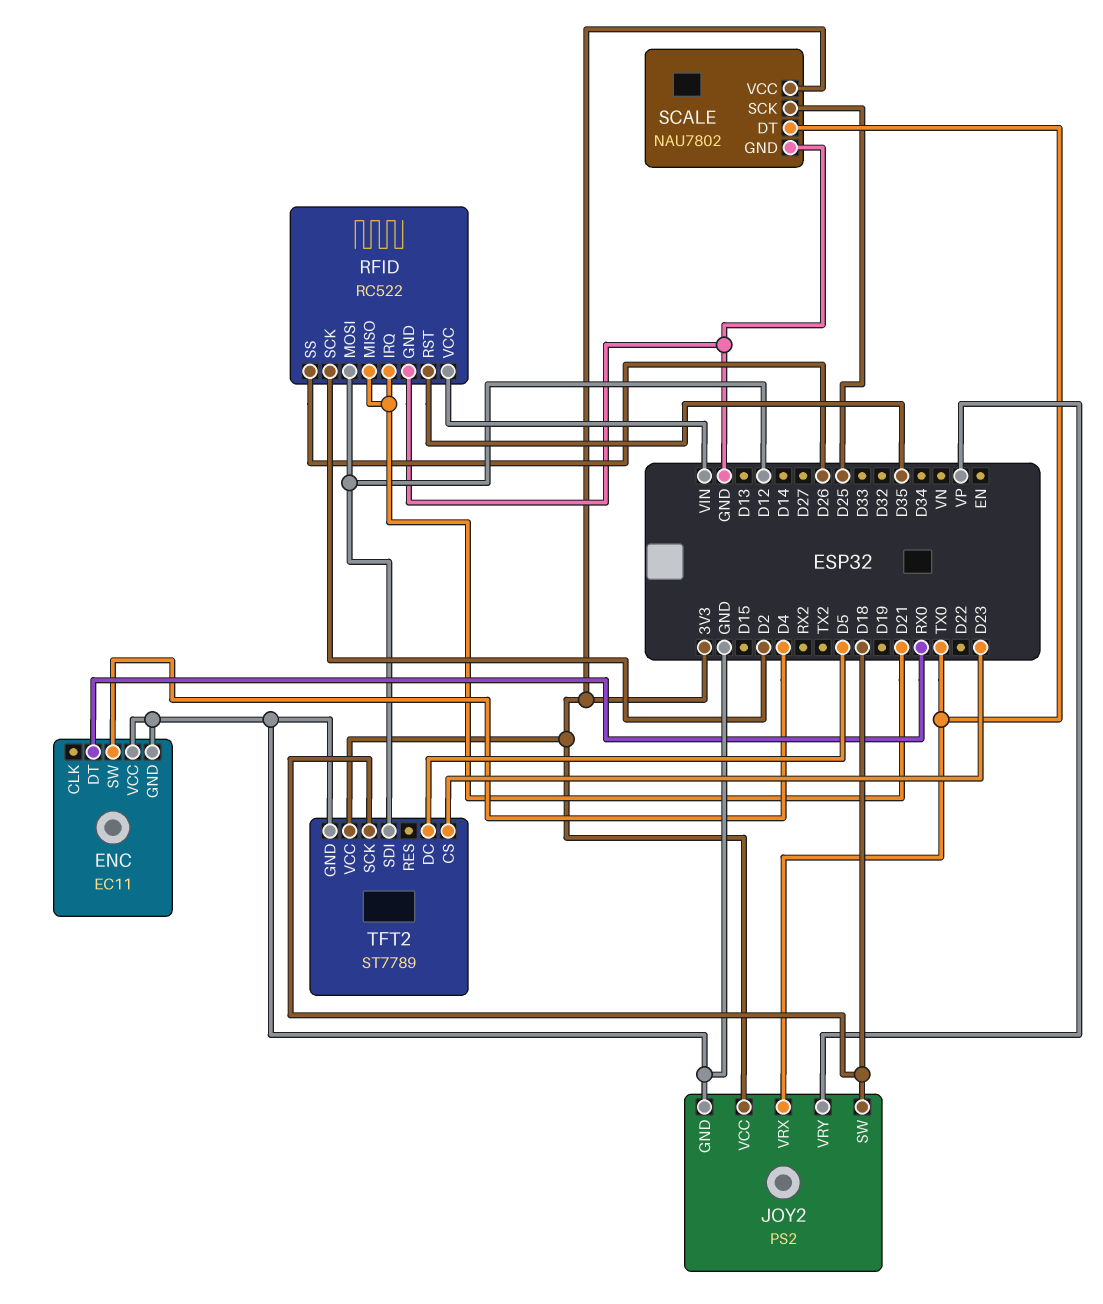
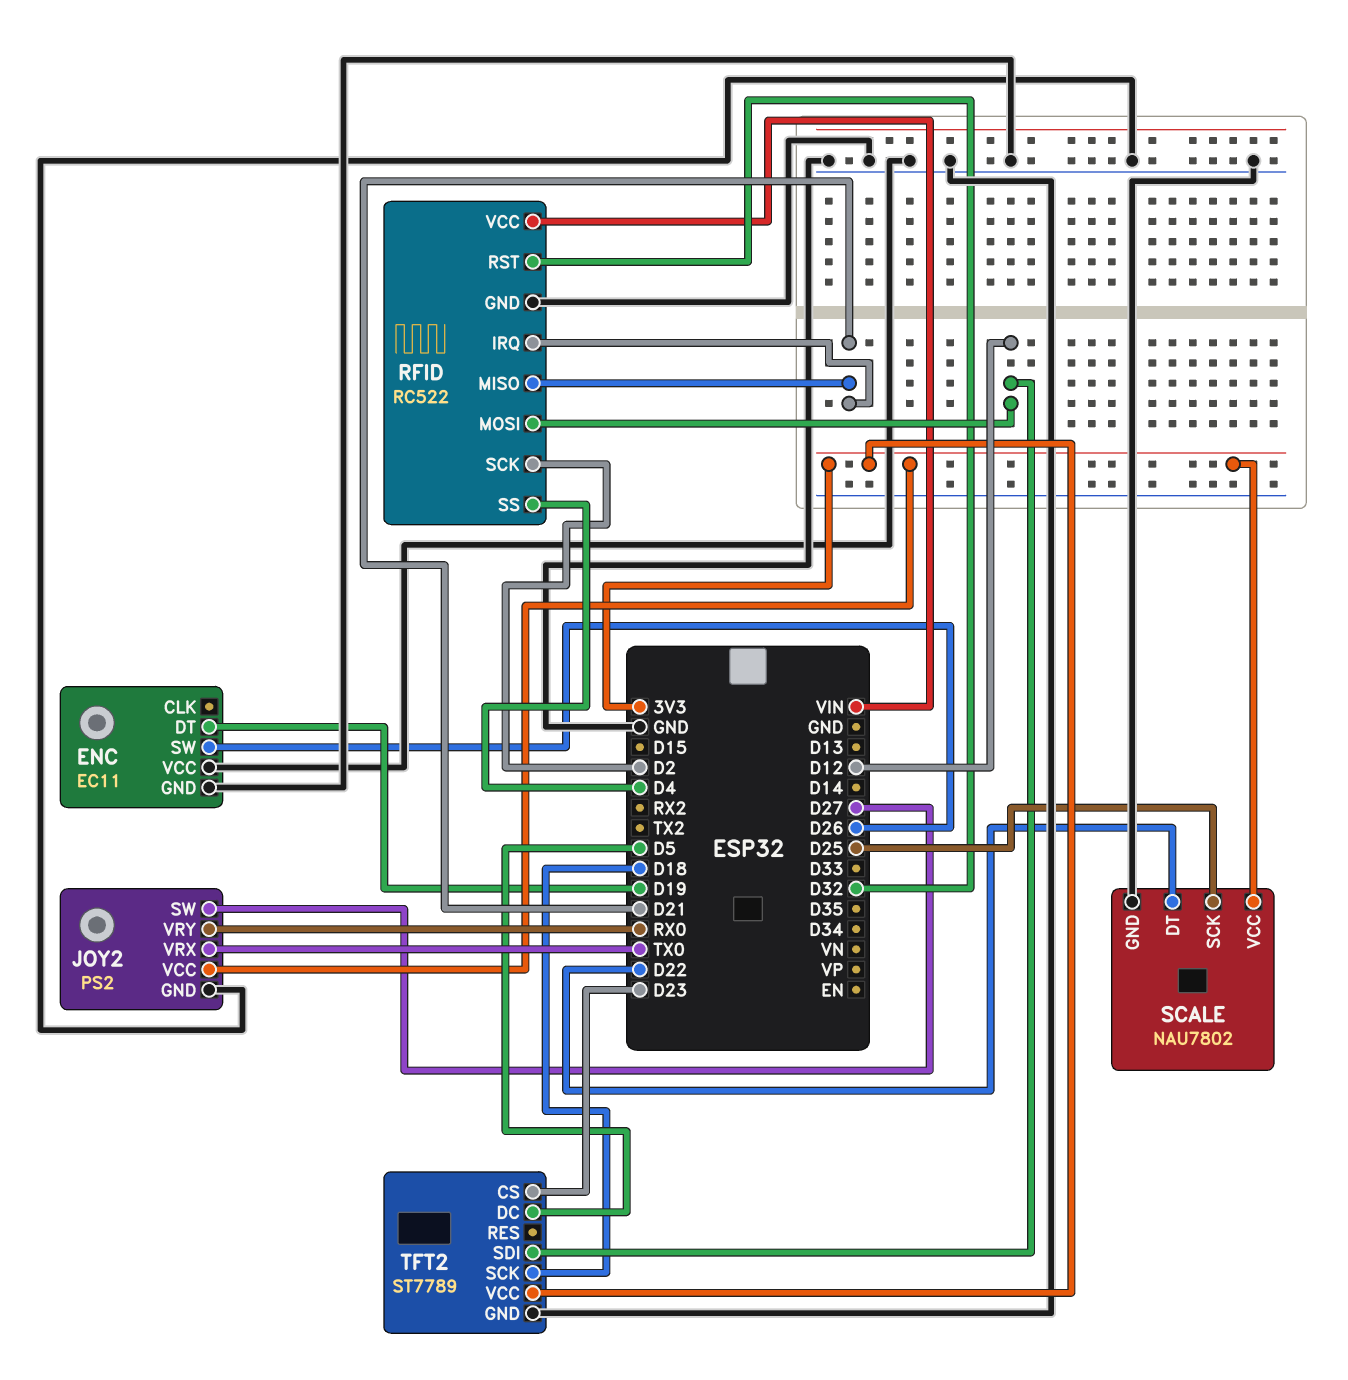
ENC pin DT: RX0 -> D19
ENC pin SW: D4 -> D26
JOY2 pin SW: D18 -> D27
JOY2 pin VRY: VP -> RX0
RFID pin RST: D35 -> D32
RFID pin SS: D26 -> D4
SCALE pin DT: TX0 -> D22

